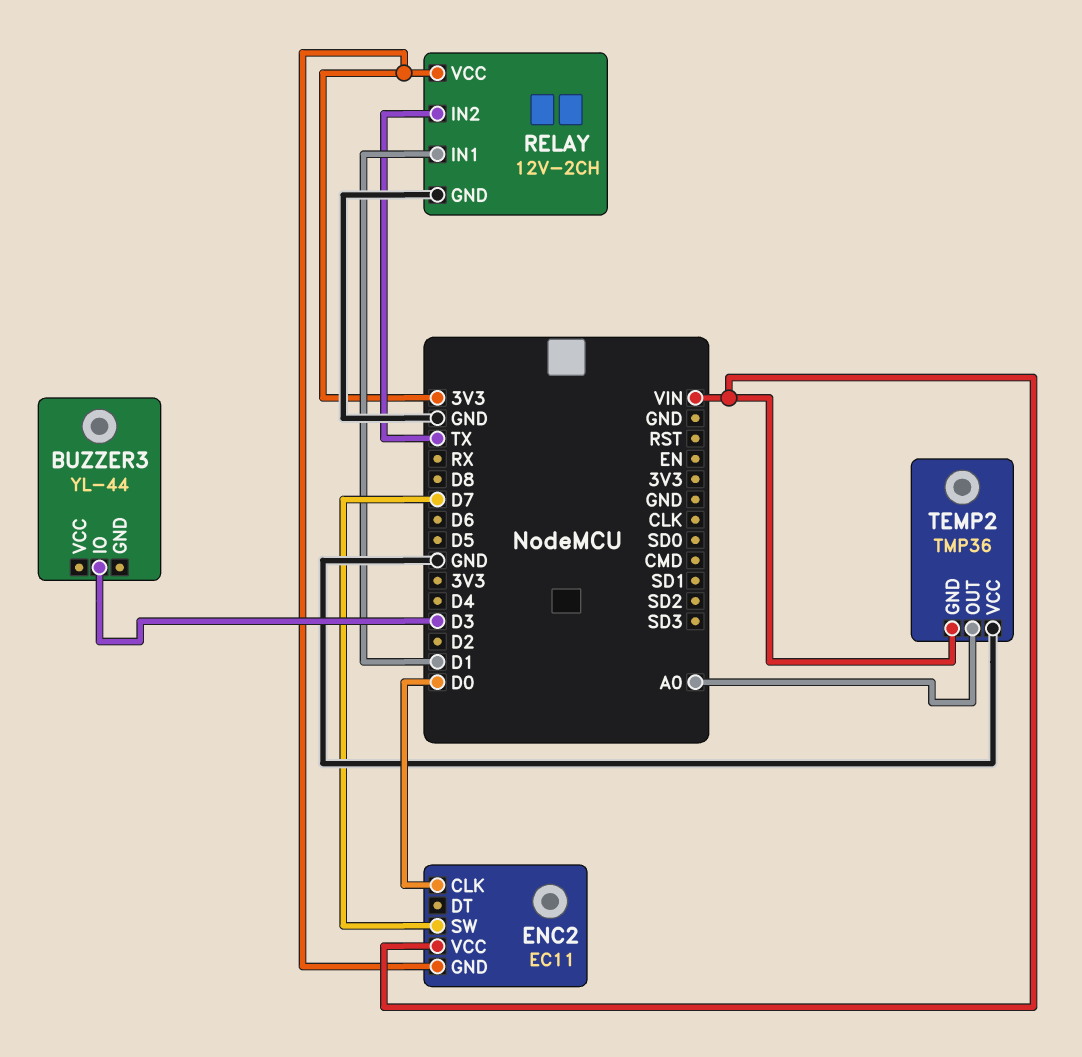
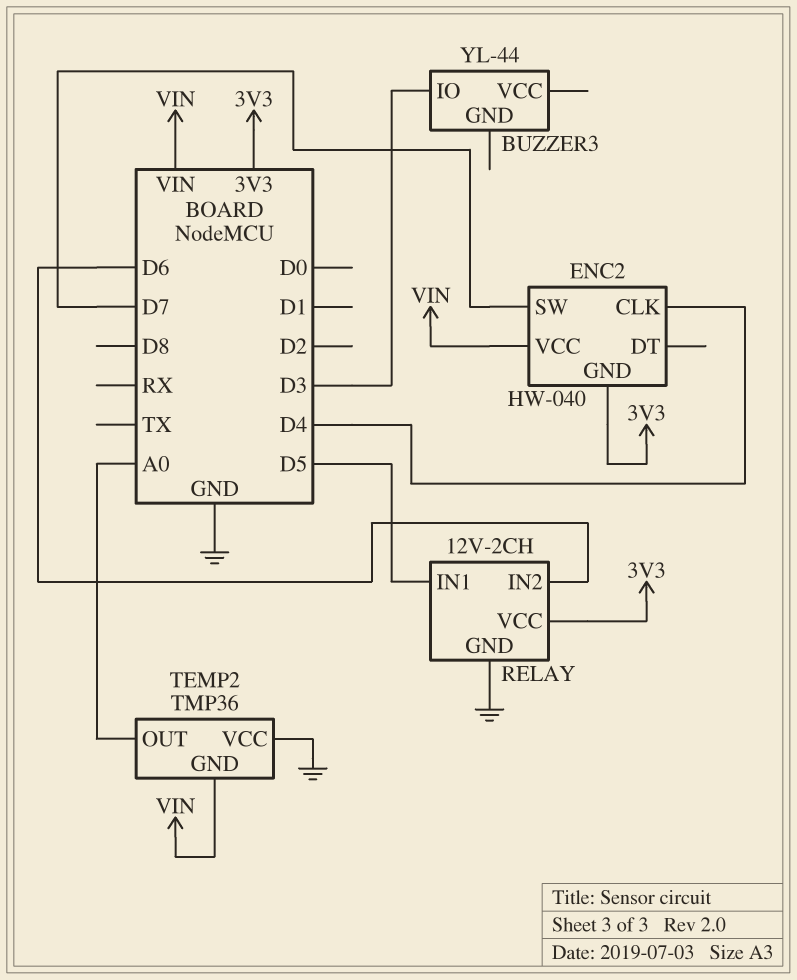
ENC2: EC11 -> HW-040
ENC2 pin CLK: D0 -> D4
RELAY pin IN1: D1 -> D5
RELAY pin IN2: TX -> D6

